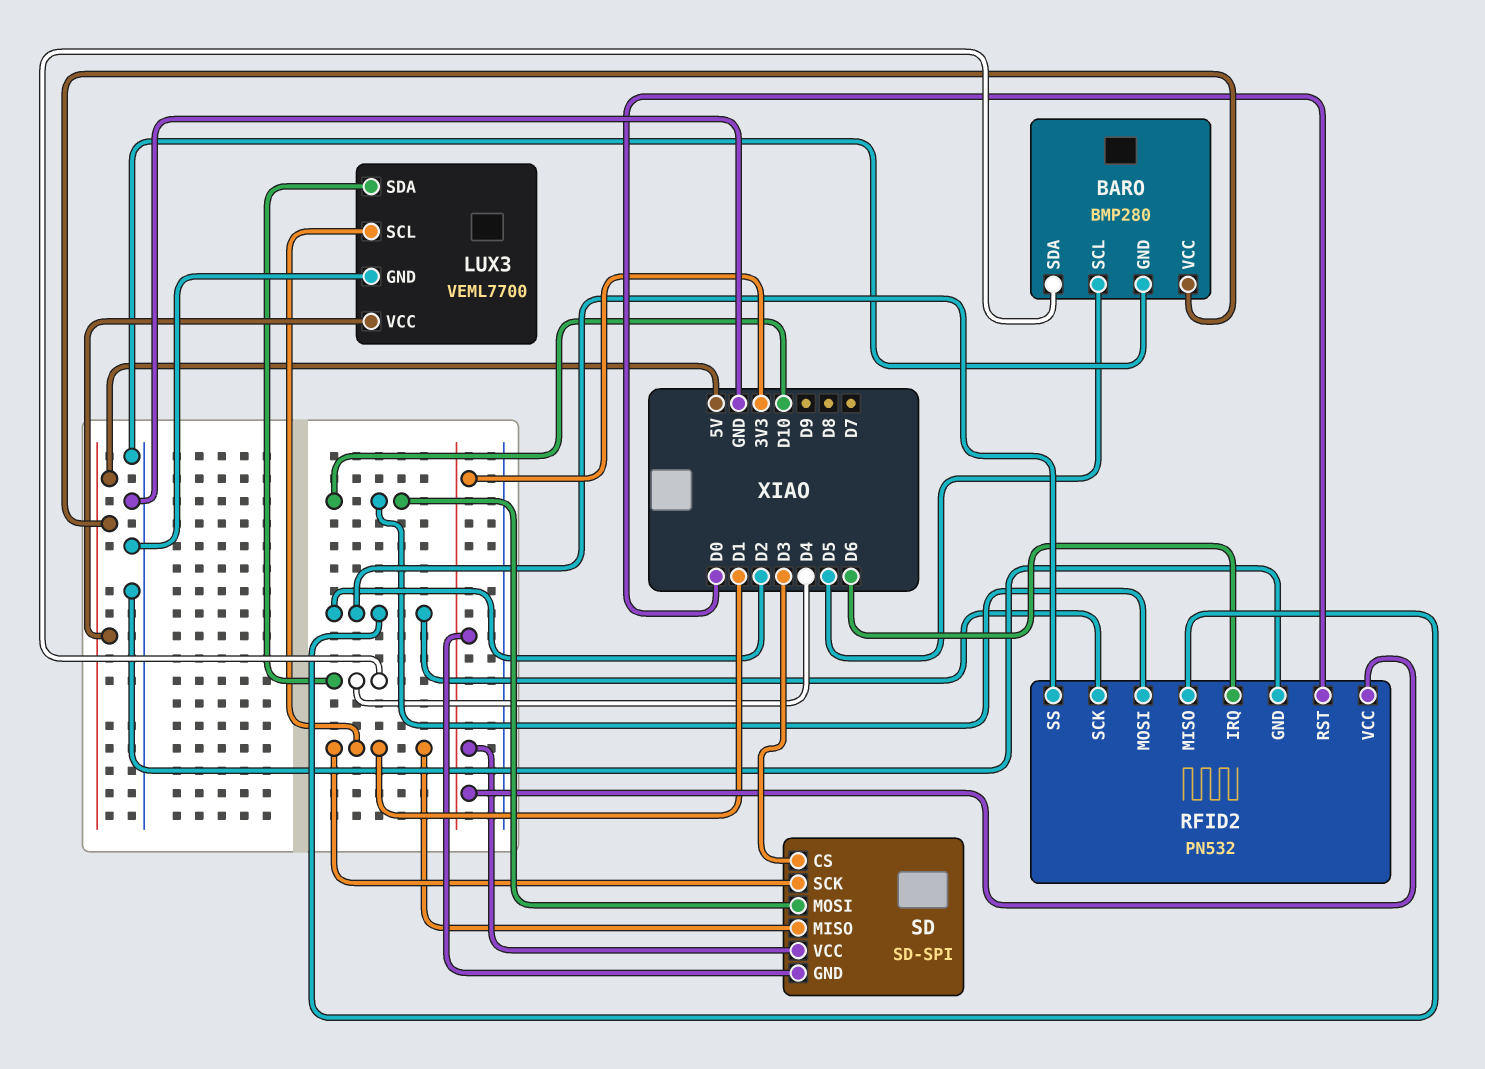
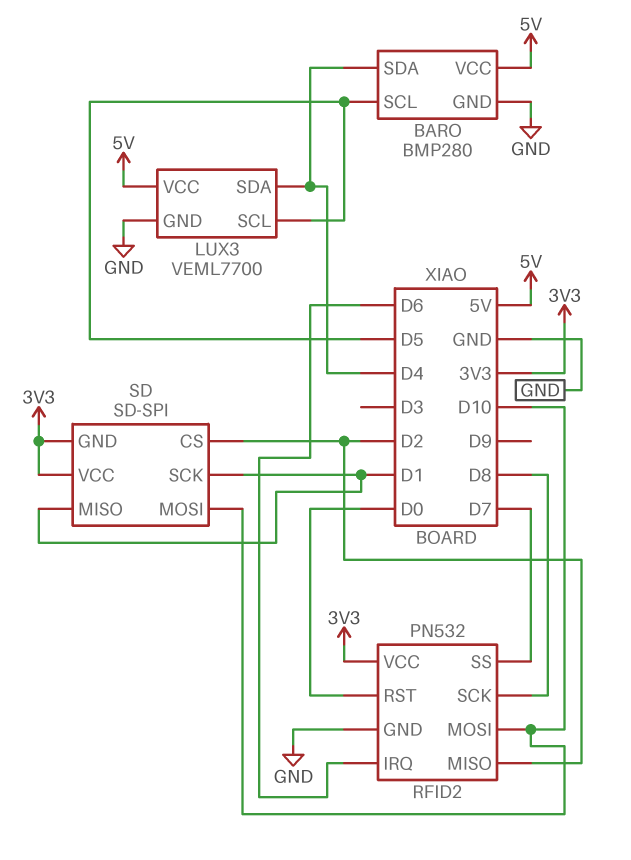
LUX3 pin SCL: D1 -> D5
RFID2 pin SCK: D2 -> D8
RFID2 pin SS: D2 -> D7
SD pin CS: D3 -> D2

